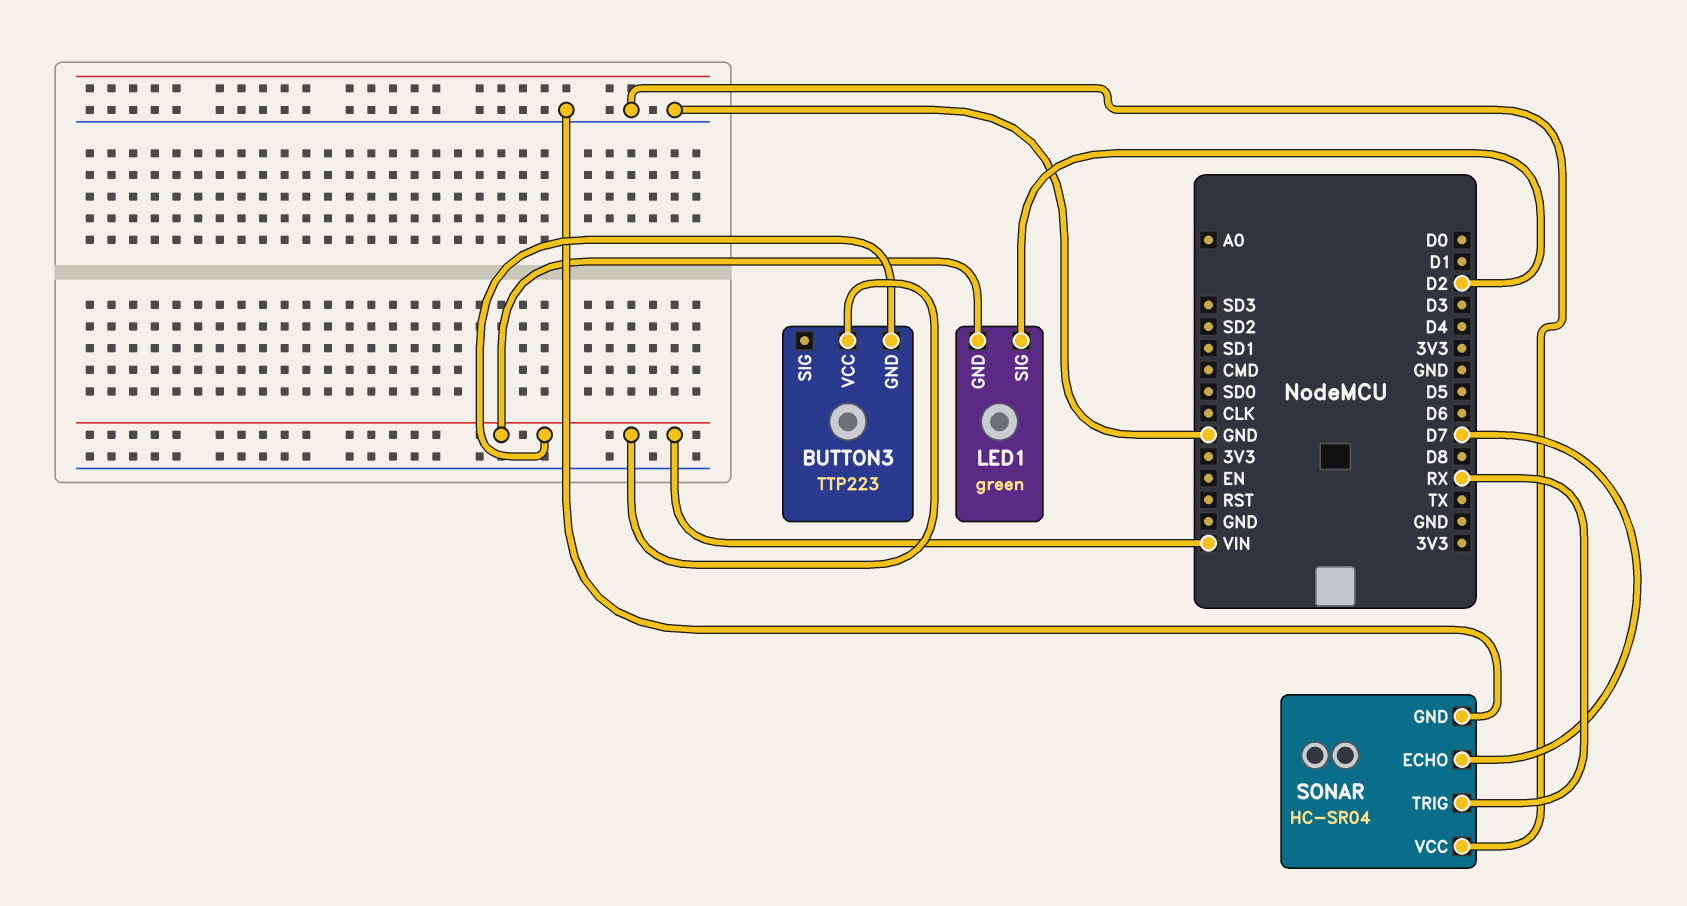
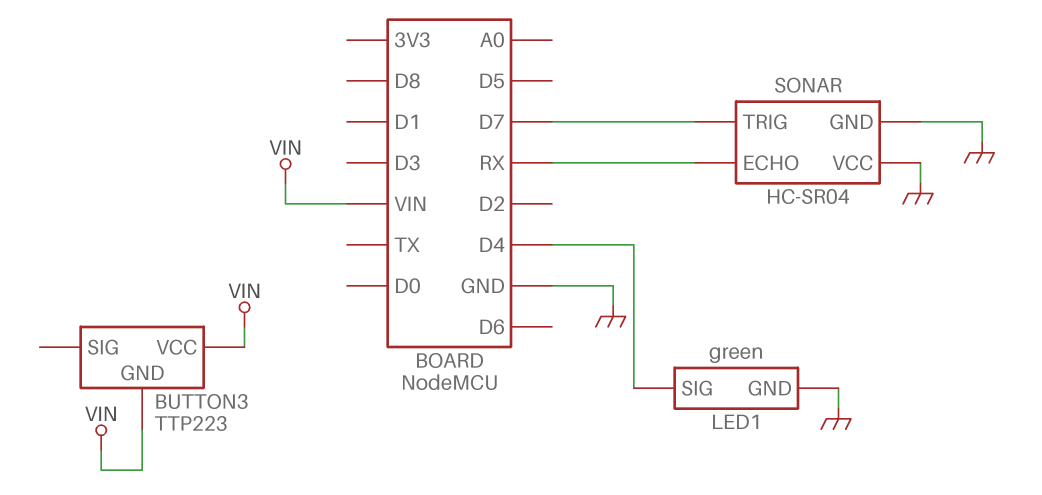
LED1 pin GND: VIN -> GND
LED1 pin SIG: D2 -> D4
SONAR pin ECHO: D7 -> RX
SONAR pin TRIG: RX -> D7

